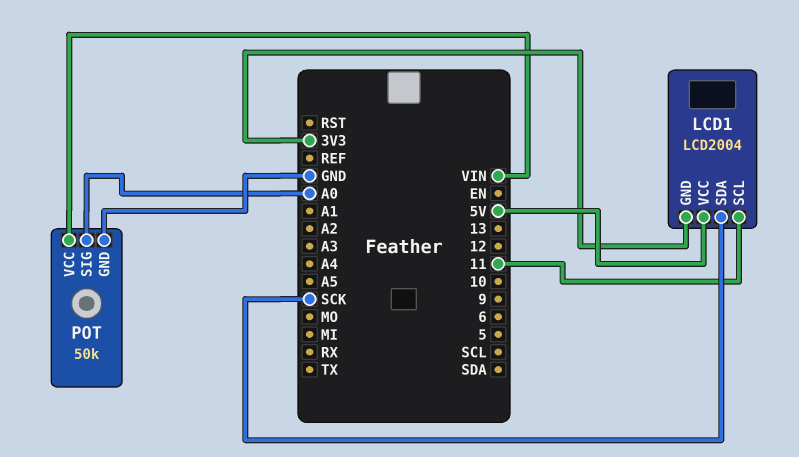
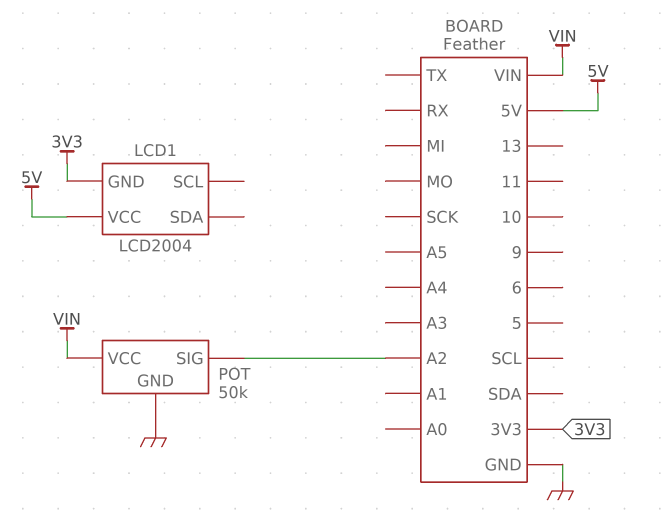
LCD1 pin SCL: 11 -> none
LCD1 pin SDA: SCK -> none
POT pin SIG: A0 -> A2

